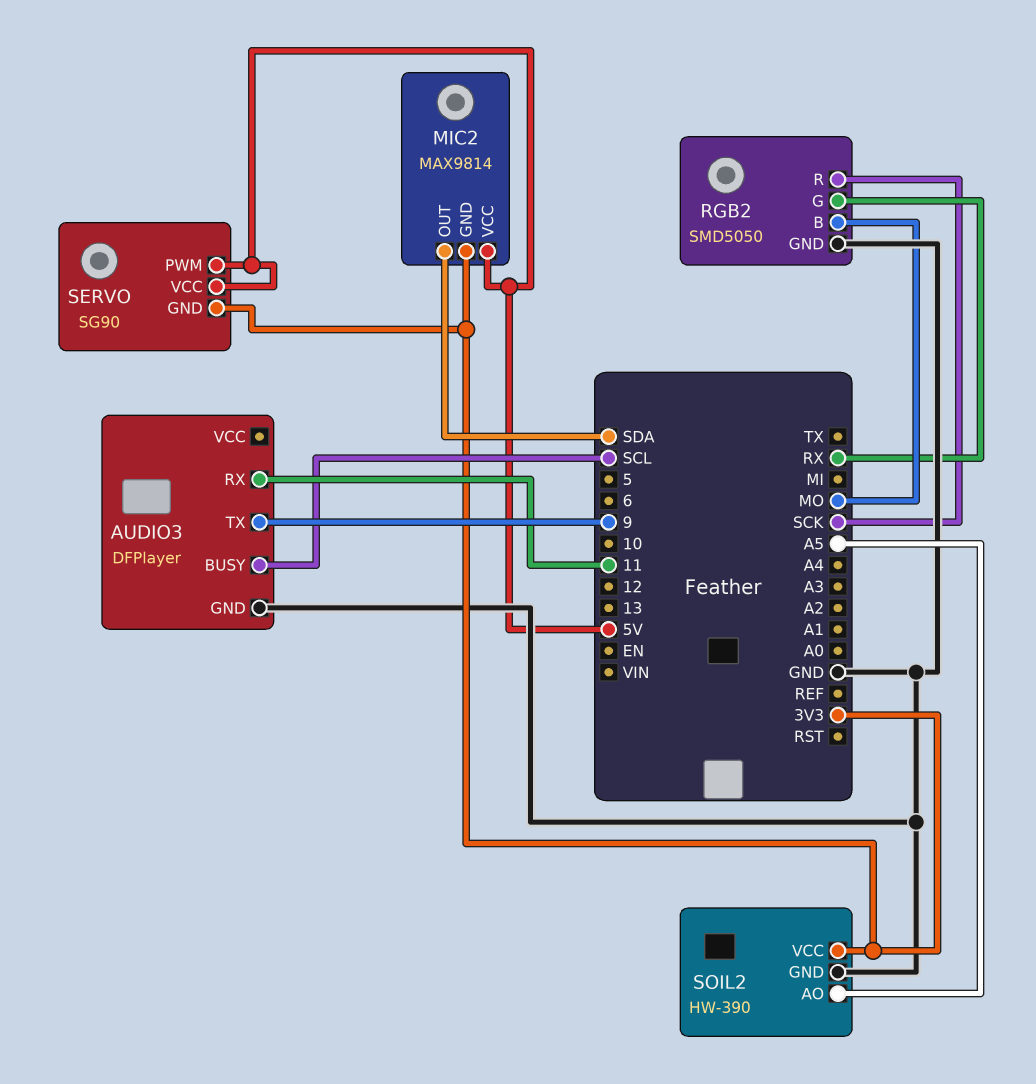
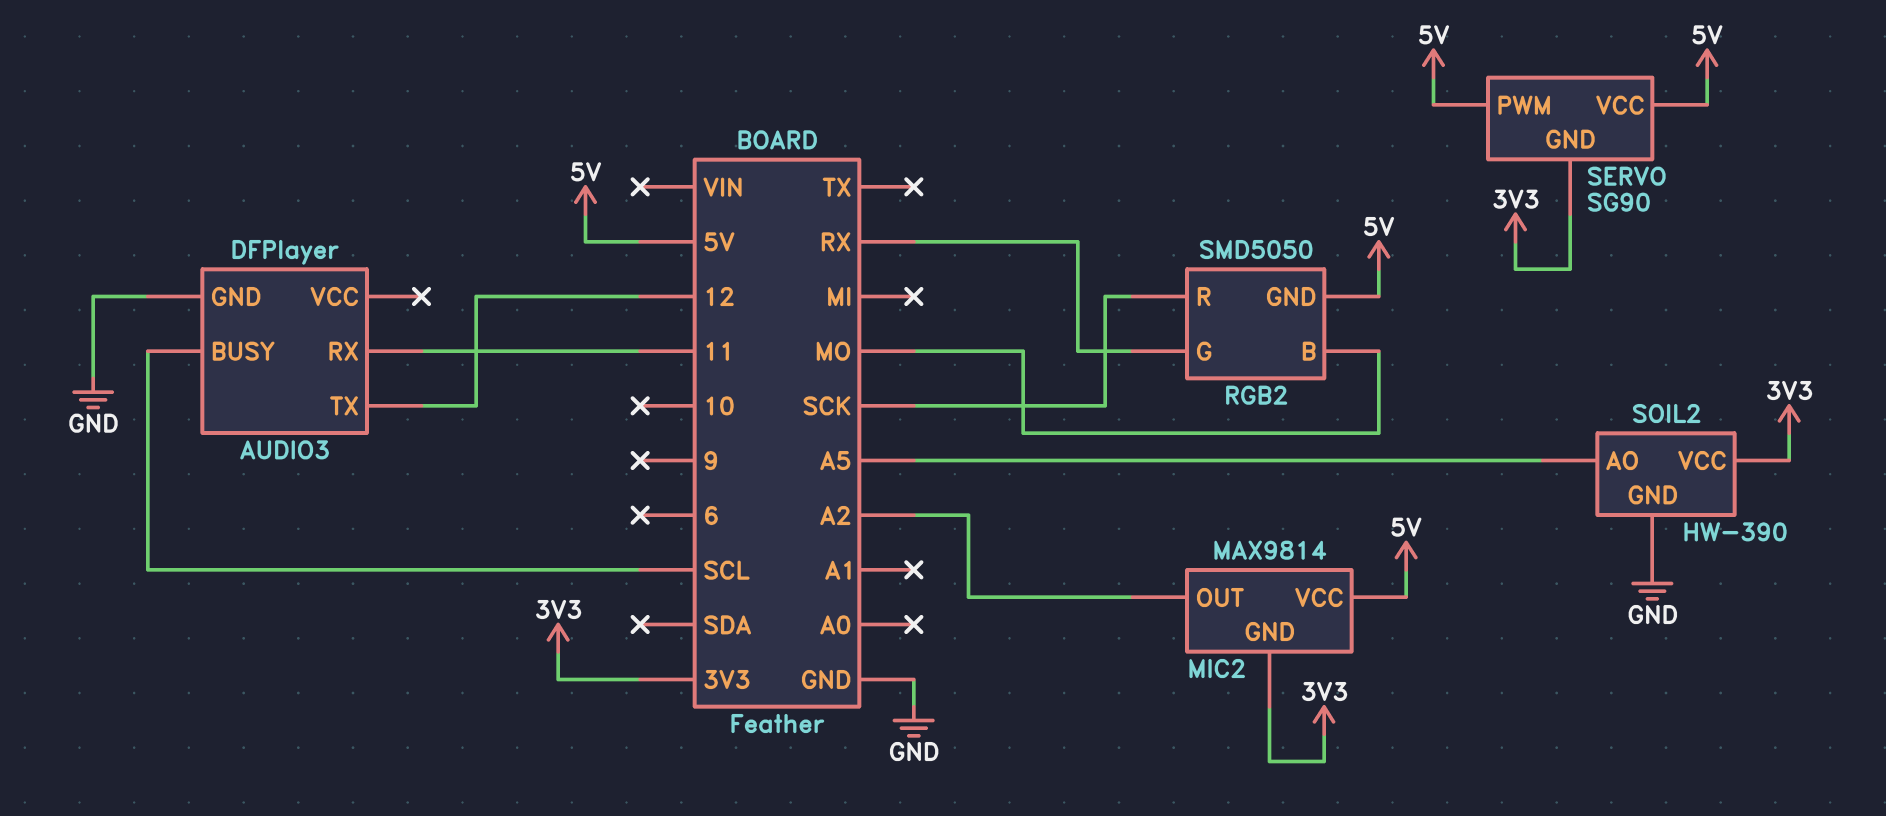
AUDIO3 pin TX: 9 -> 12
MIC2 pin OUT: SDA -> A2
RGB2 pin GND: GND -> 5V

